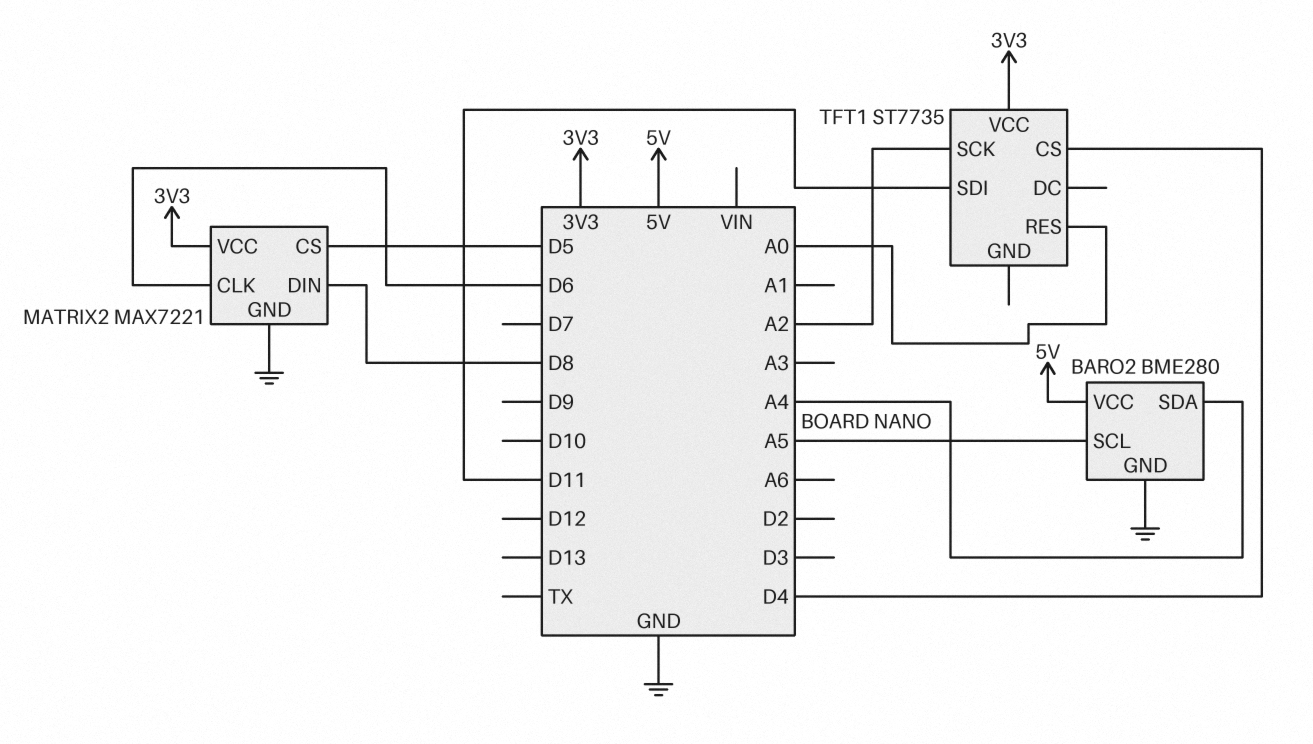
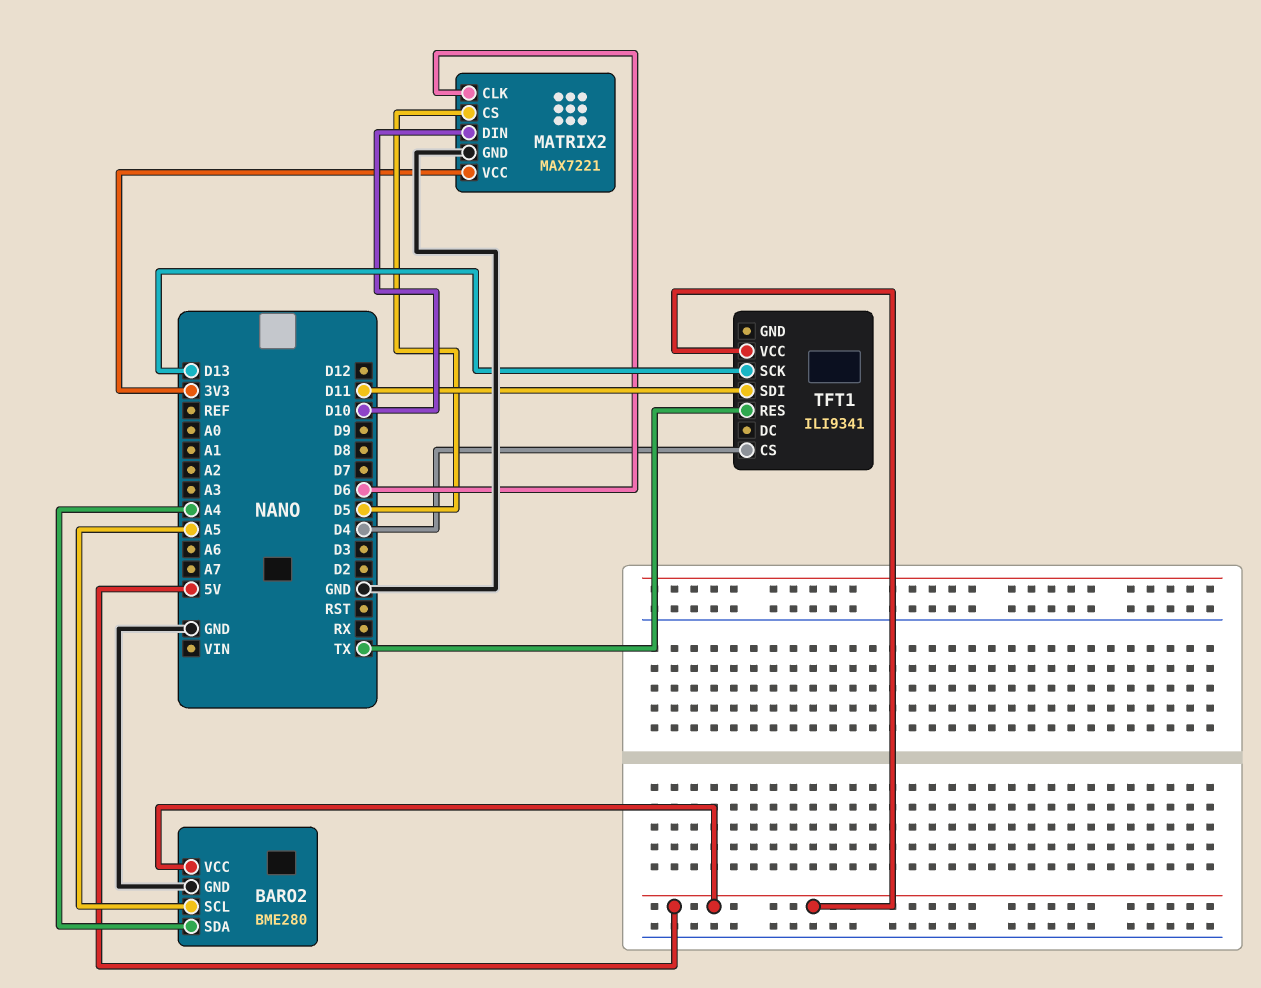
MATRIX2 pin DIN: D8 -> D10
TFT1: ST7735 -> ILI9341
TFT1 pin RES: A0 -> TX
TFT1 pin SCK: A2 -> D13
TFT1 pin VCC: 3V3 -> 5V

